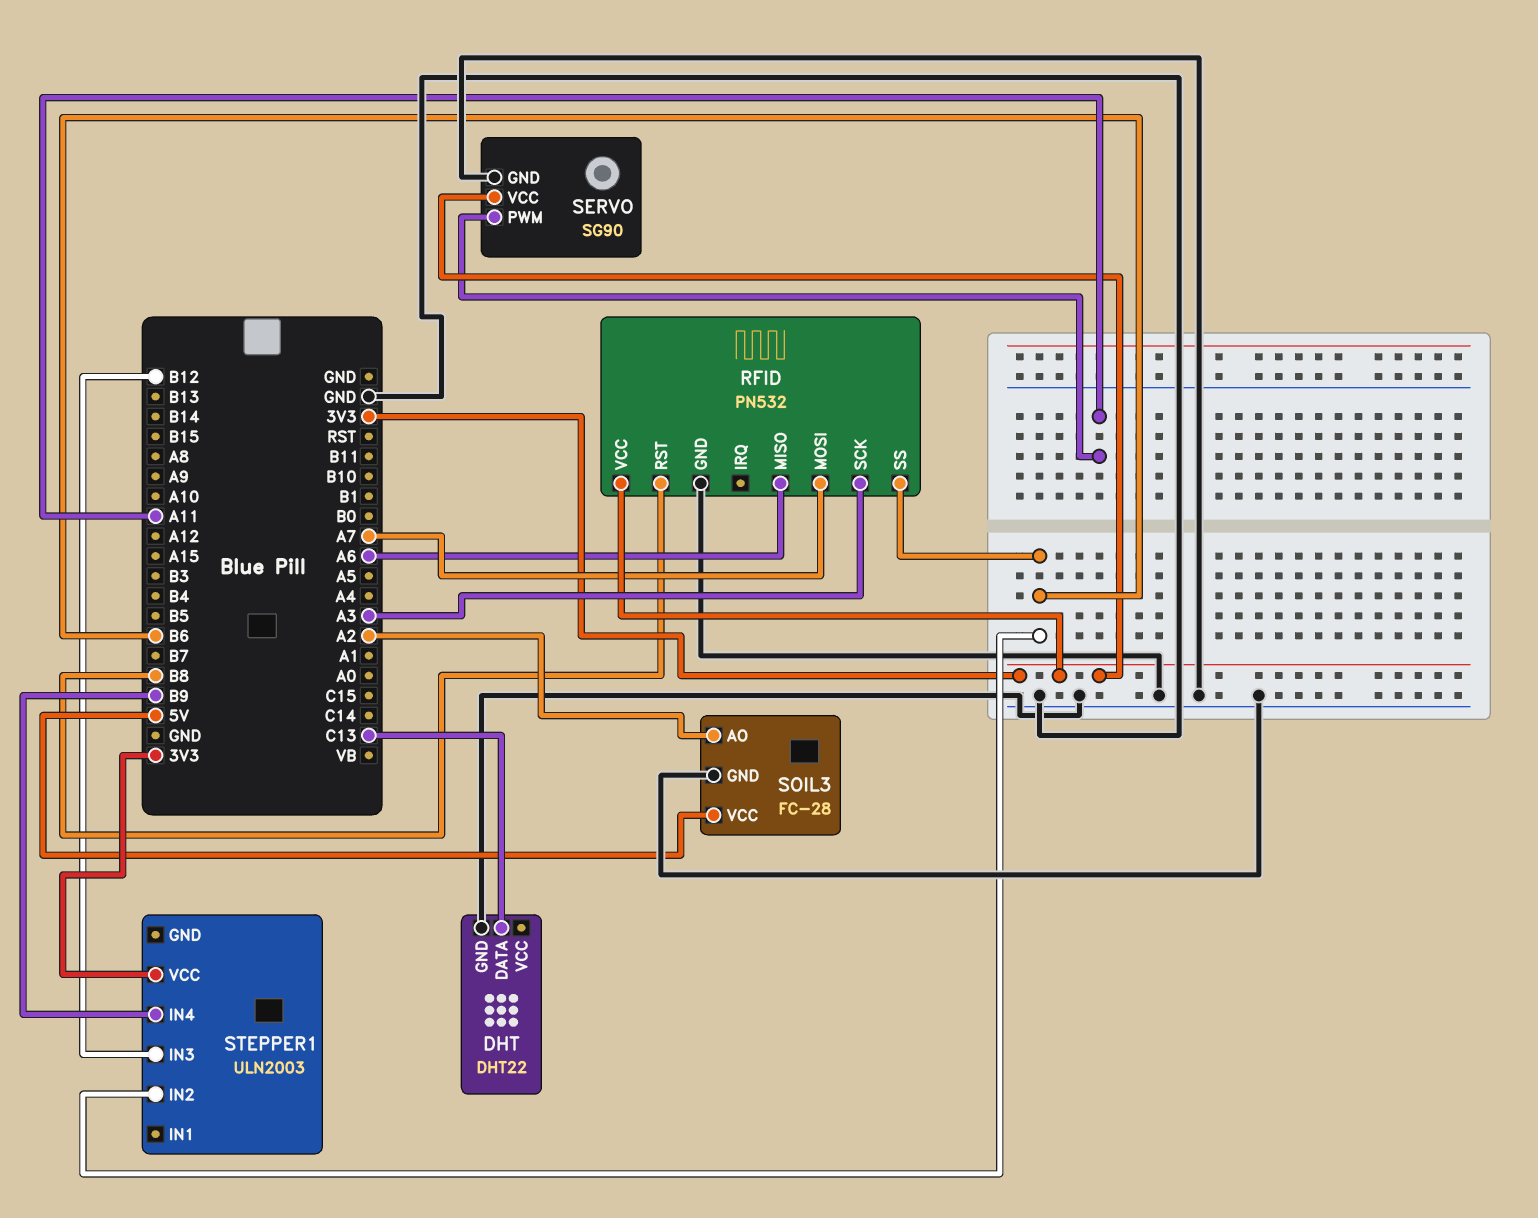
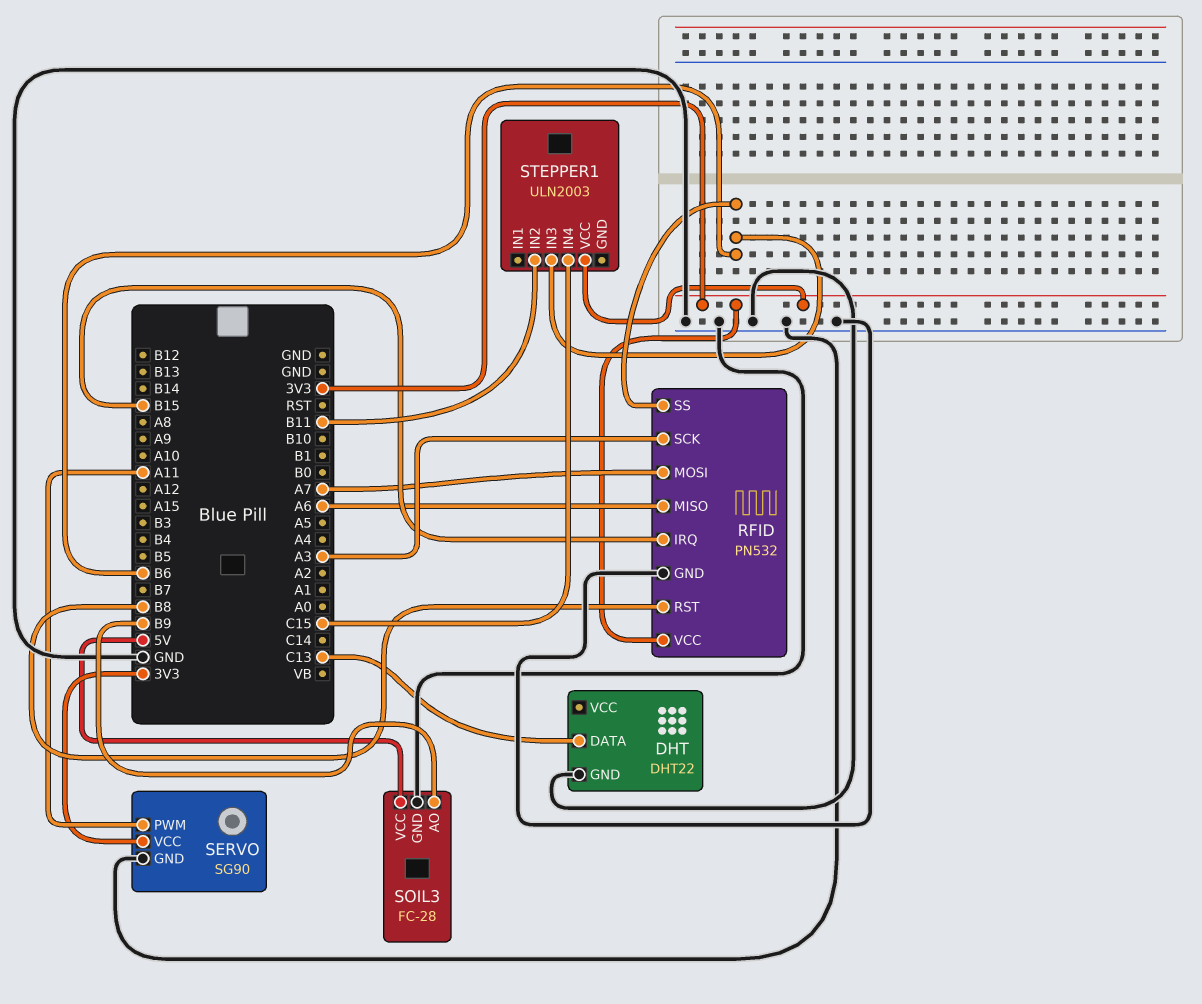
RFID pin IRQ: none -> B15
SOIL3 pin AO: A2 -> B9
STEPPER1 pin IN2: B6 -> B11
STEPPER1 pin IN3: B12 -> B6
STEPPER1 pin IN4: B9 -> C15

